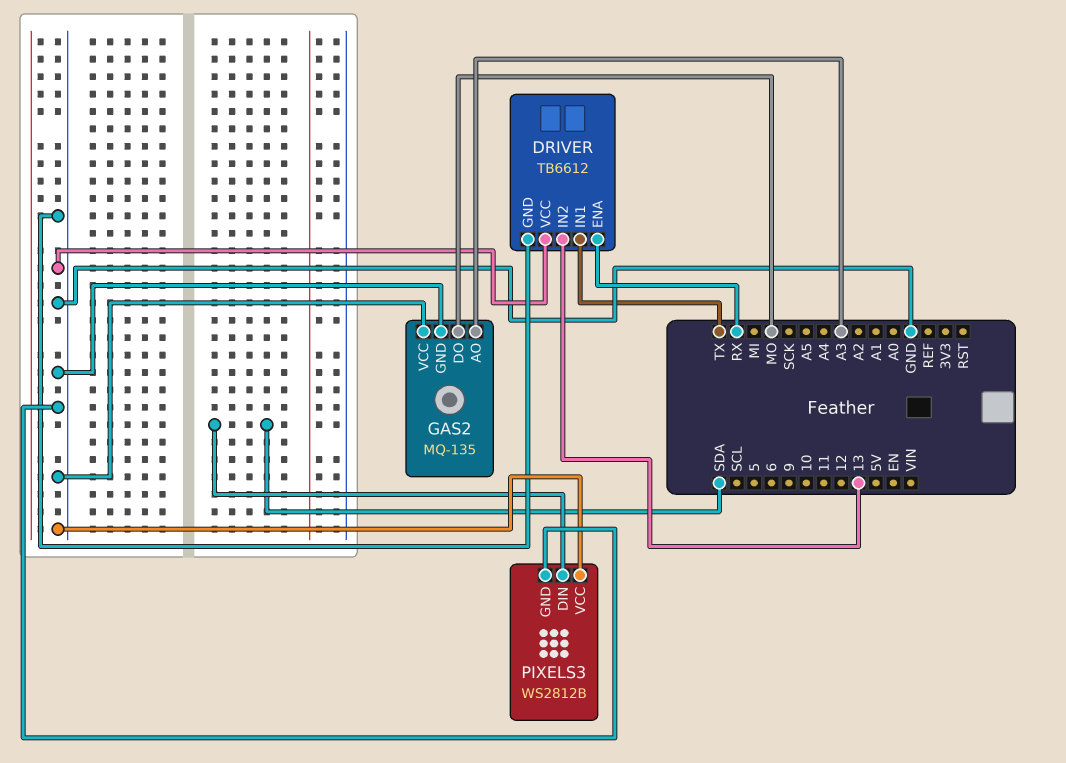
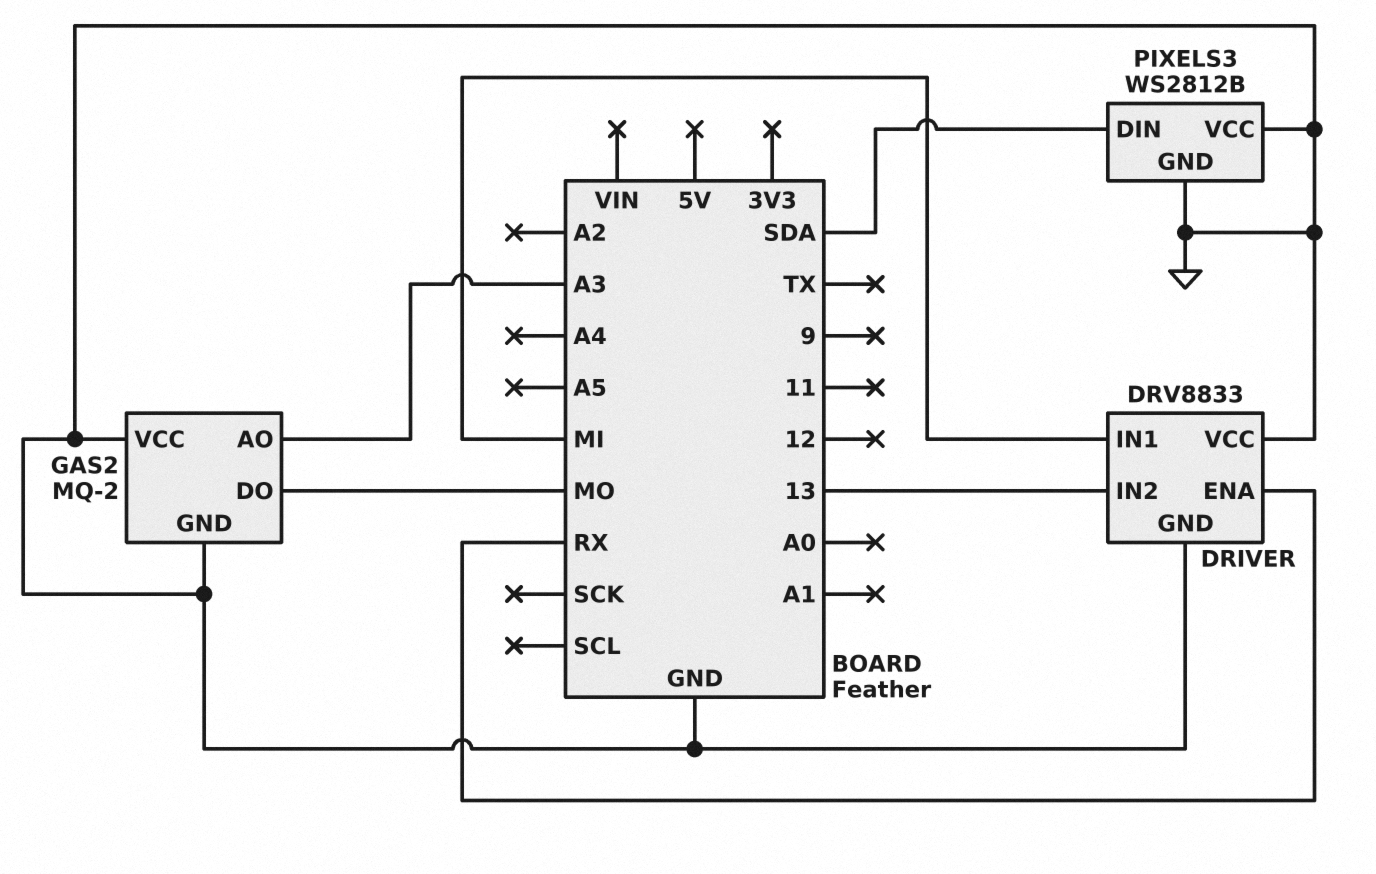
DRIVER: TB6612 -> DRV8833
DRIVER pin IN1: TX -> MI
GAS2: MQ-135 -> MQ-2

